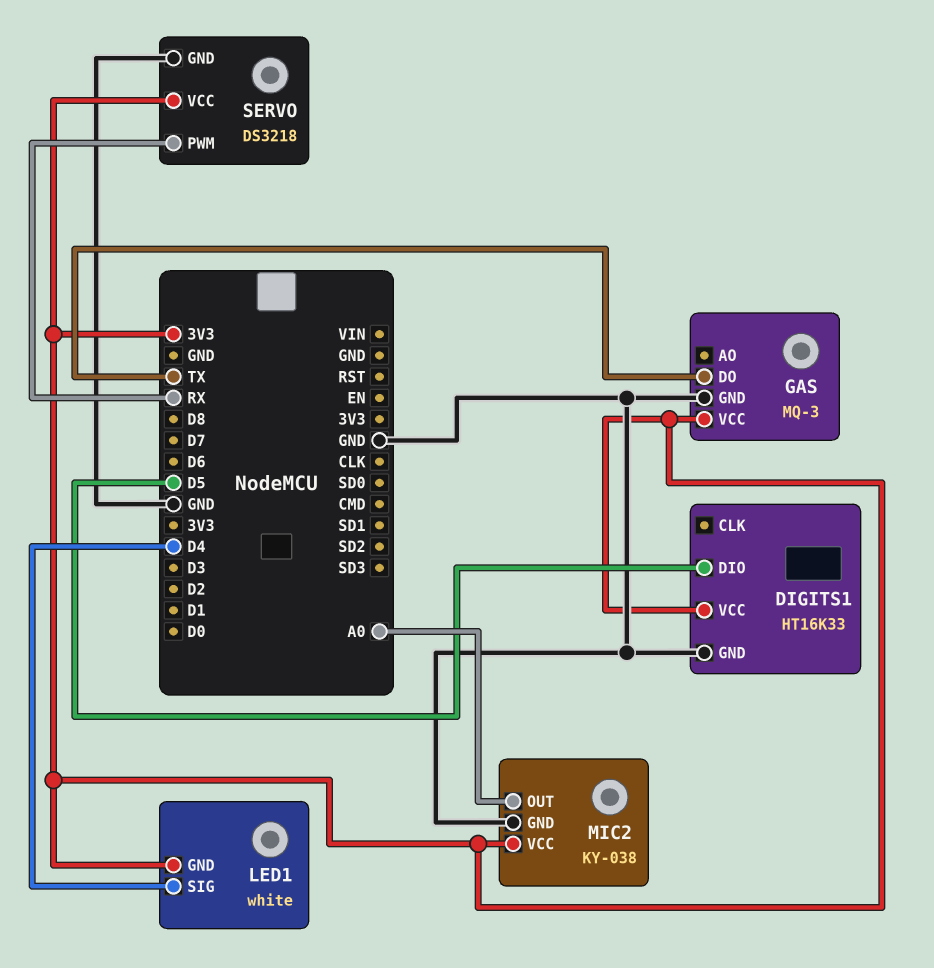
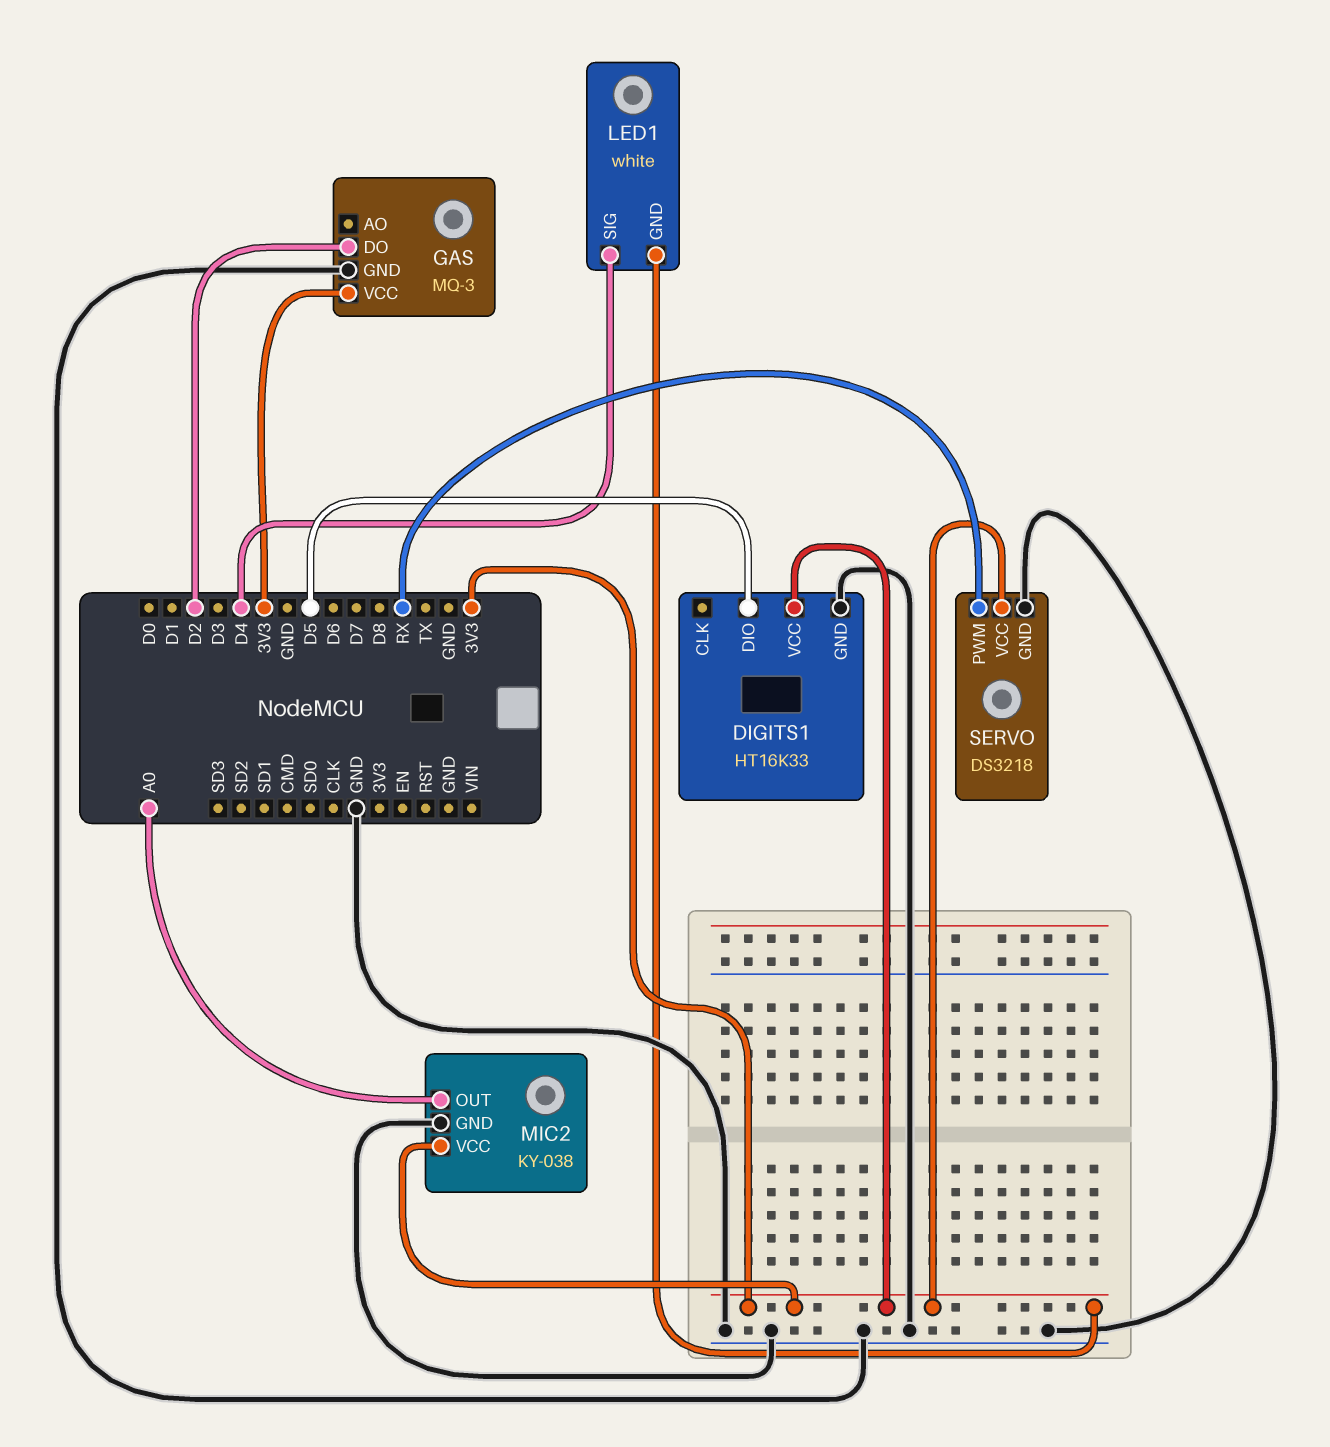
GAS pin DO: TX -> D2

